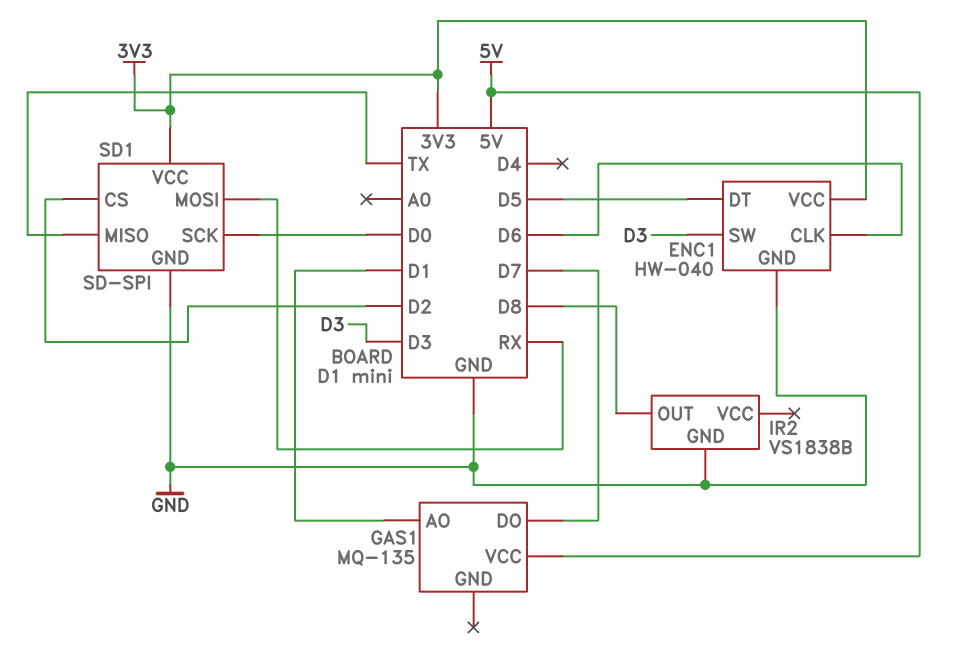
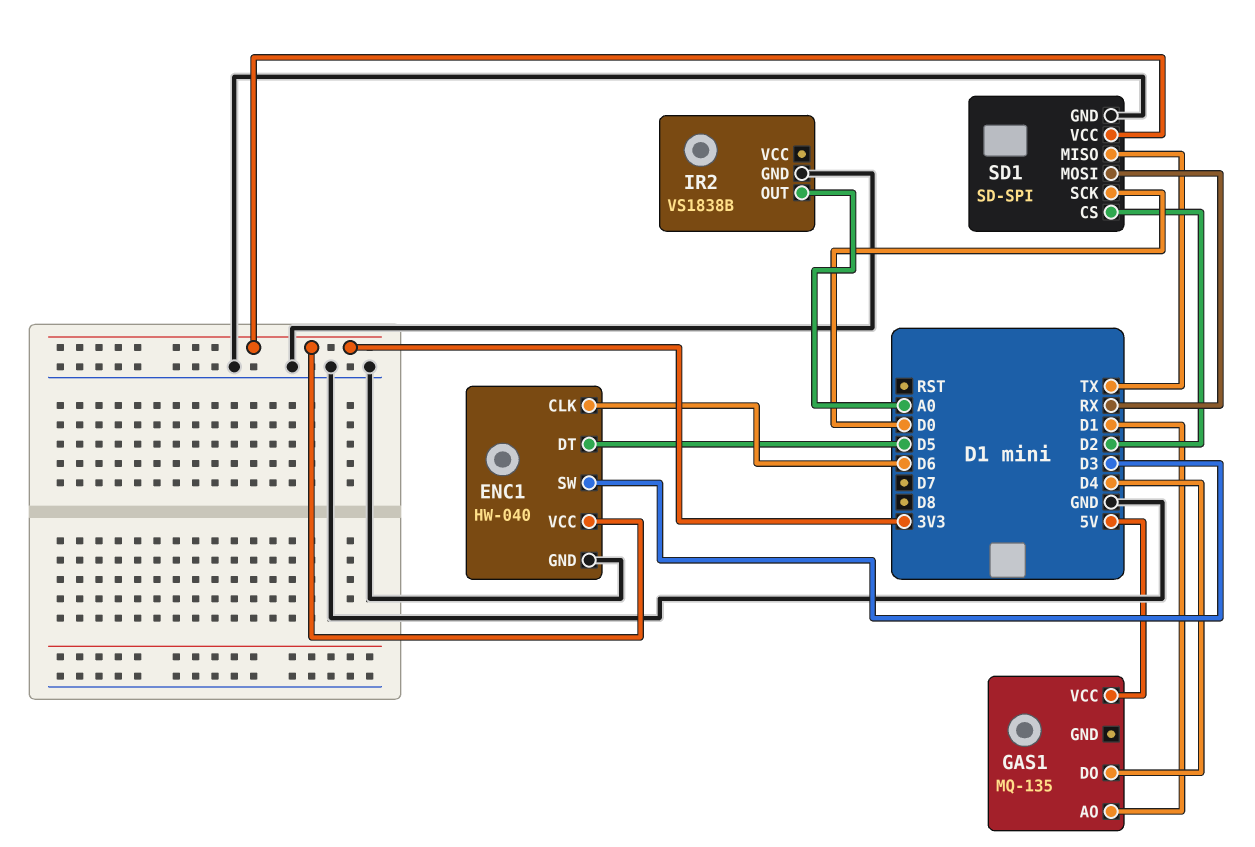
GAS1 pin DO: D7 -> D4
IR2 pin OUT: D8 -> A0

